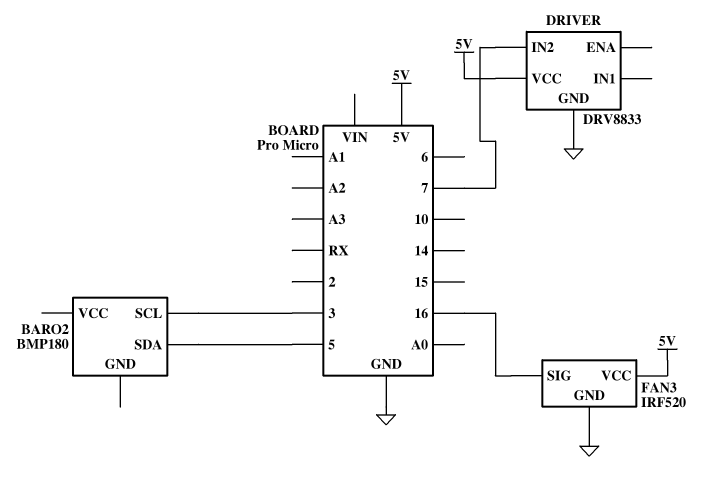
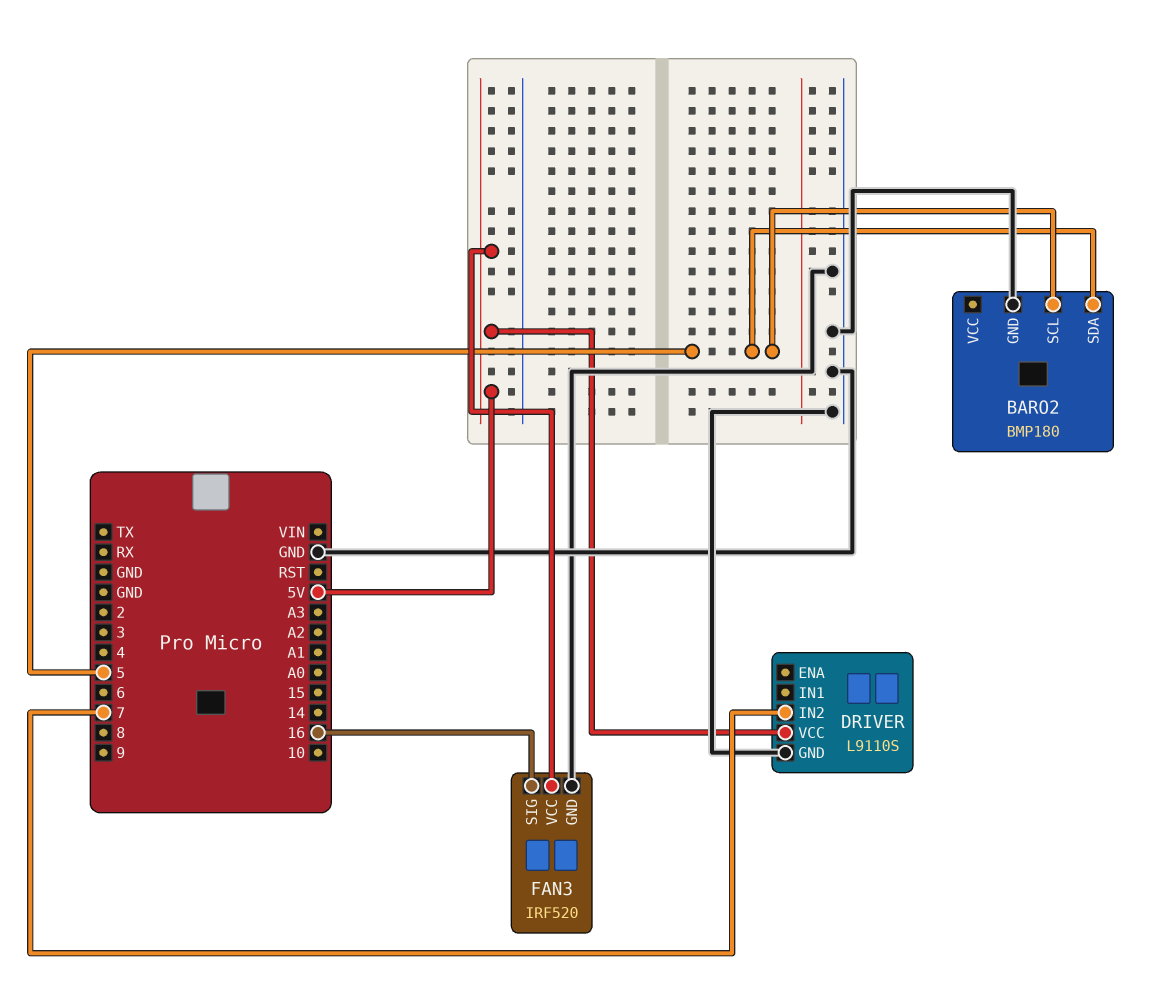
BARO2 pin GND: none -> GND
BARO2 pin SCL: 3 -> 5
DRIVER: DRV8833 -> L9110S

